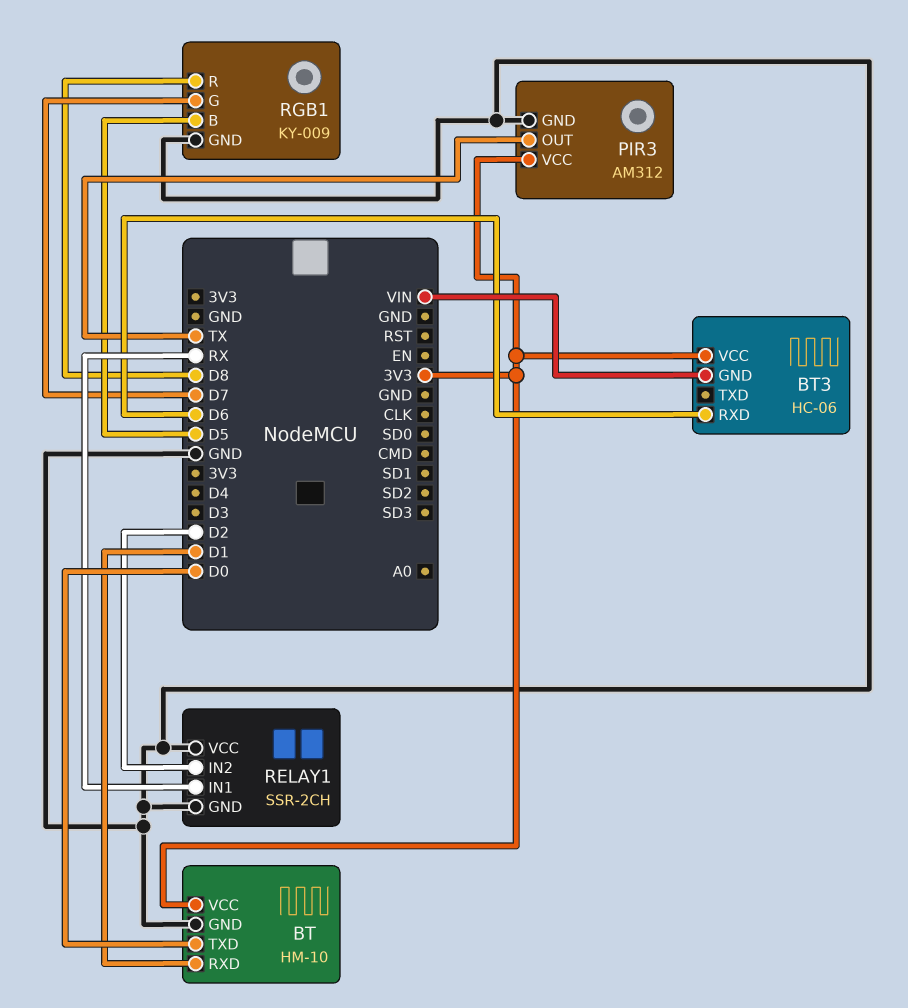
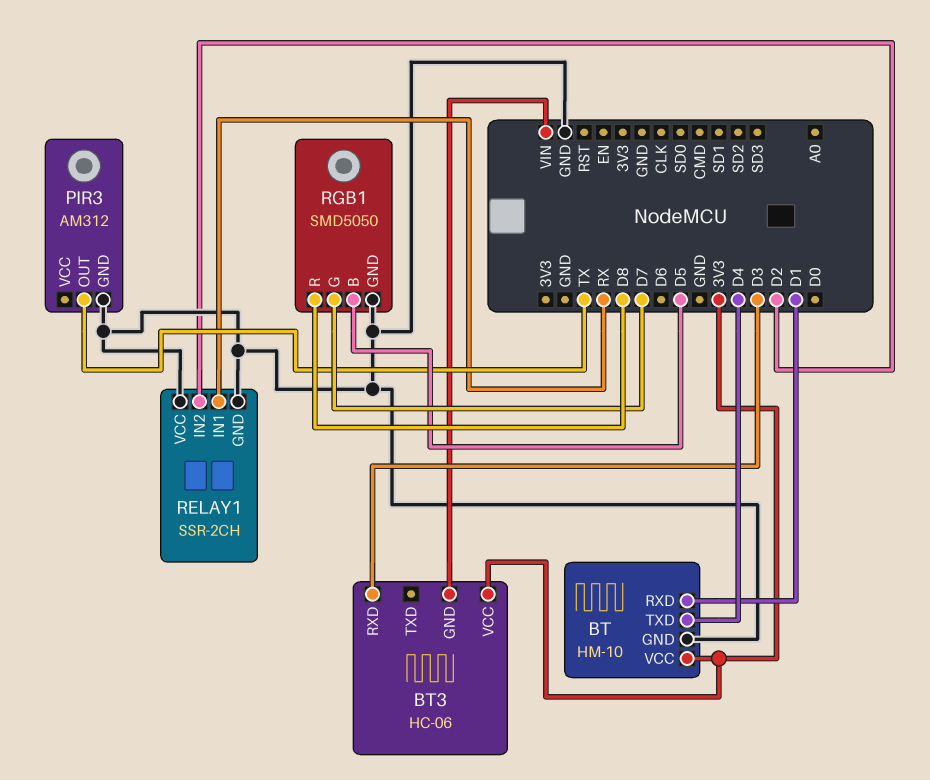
BT pin TXD: D0 -> D4
BT3 pin RXD: D6 -> D3
PIR3 pin VCC: 3V3 -> none
RGB1: KY-009 -> SMD5050

